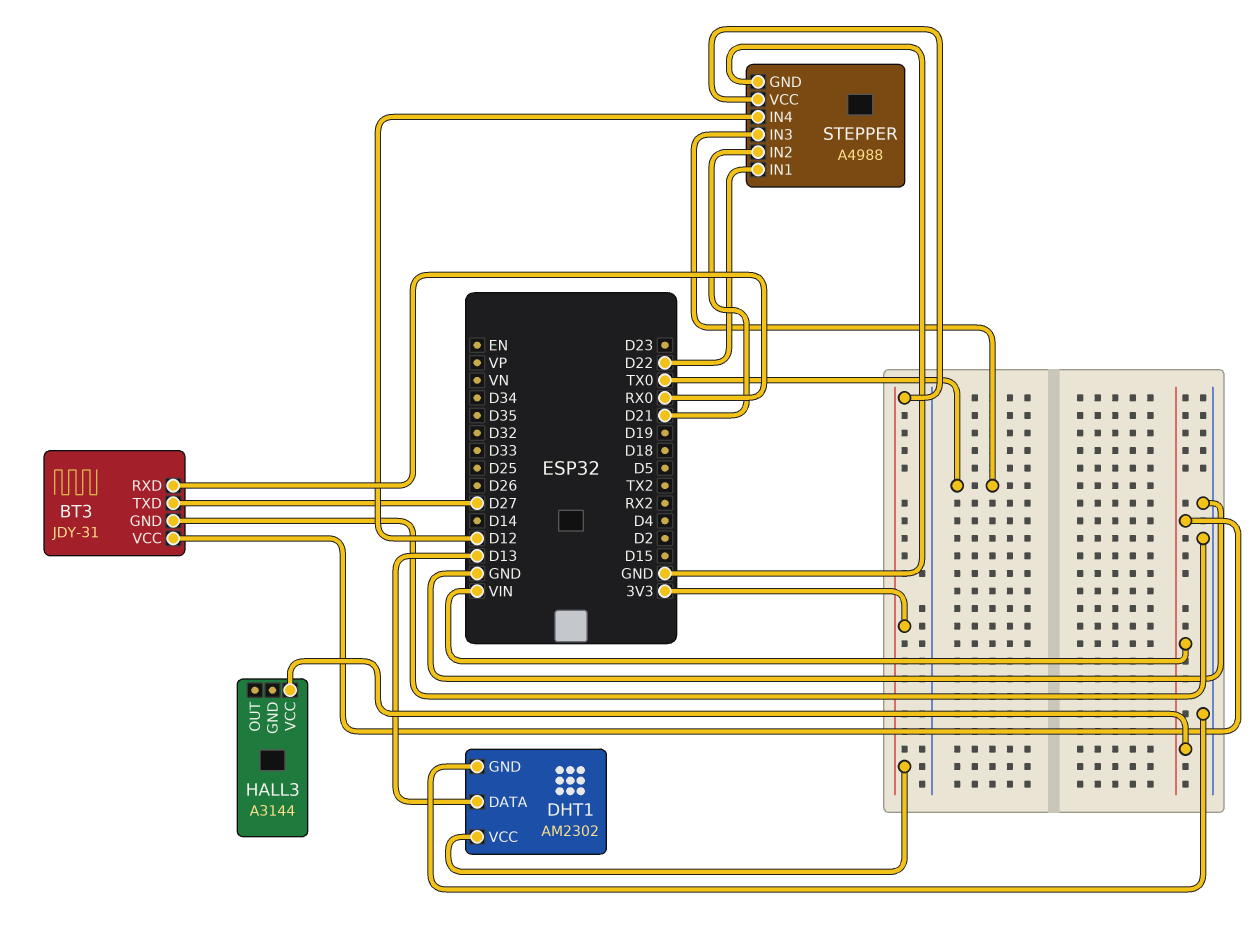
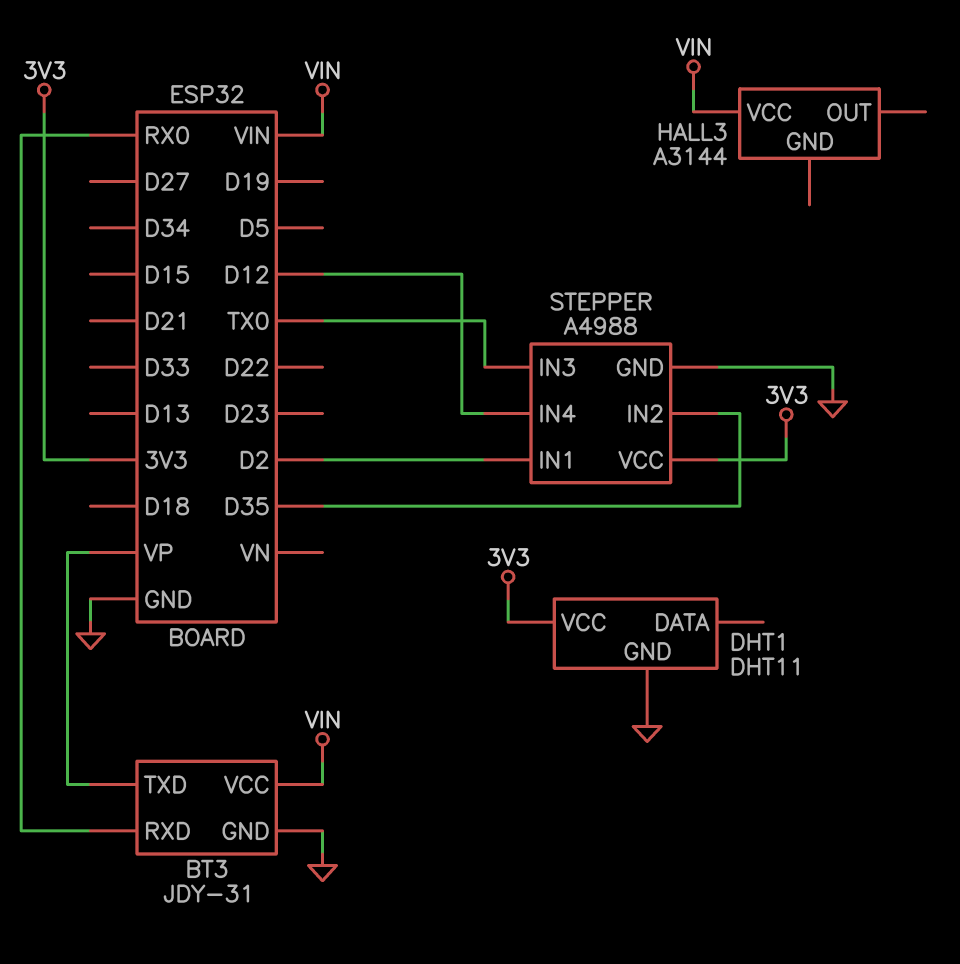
BT3 pin TXD: D27 -> VP
DHT1: AM2302 -> DHT11
DHT1 pin DATA: D13 -> none
STEPPER pin IN1: D22 -> D2
STEPPER pin IN2: D21 -> D35

